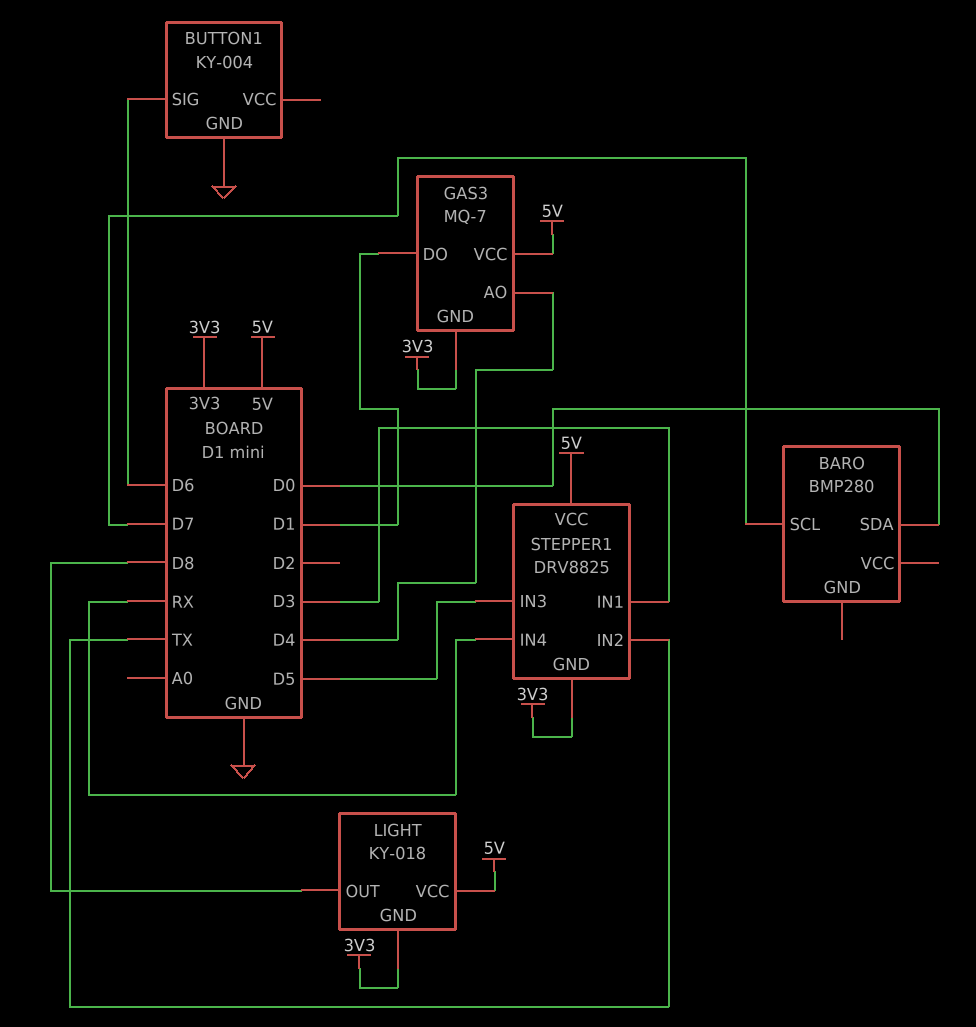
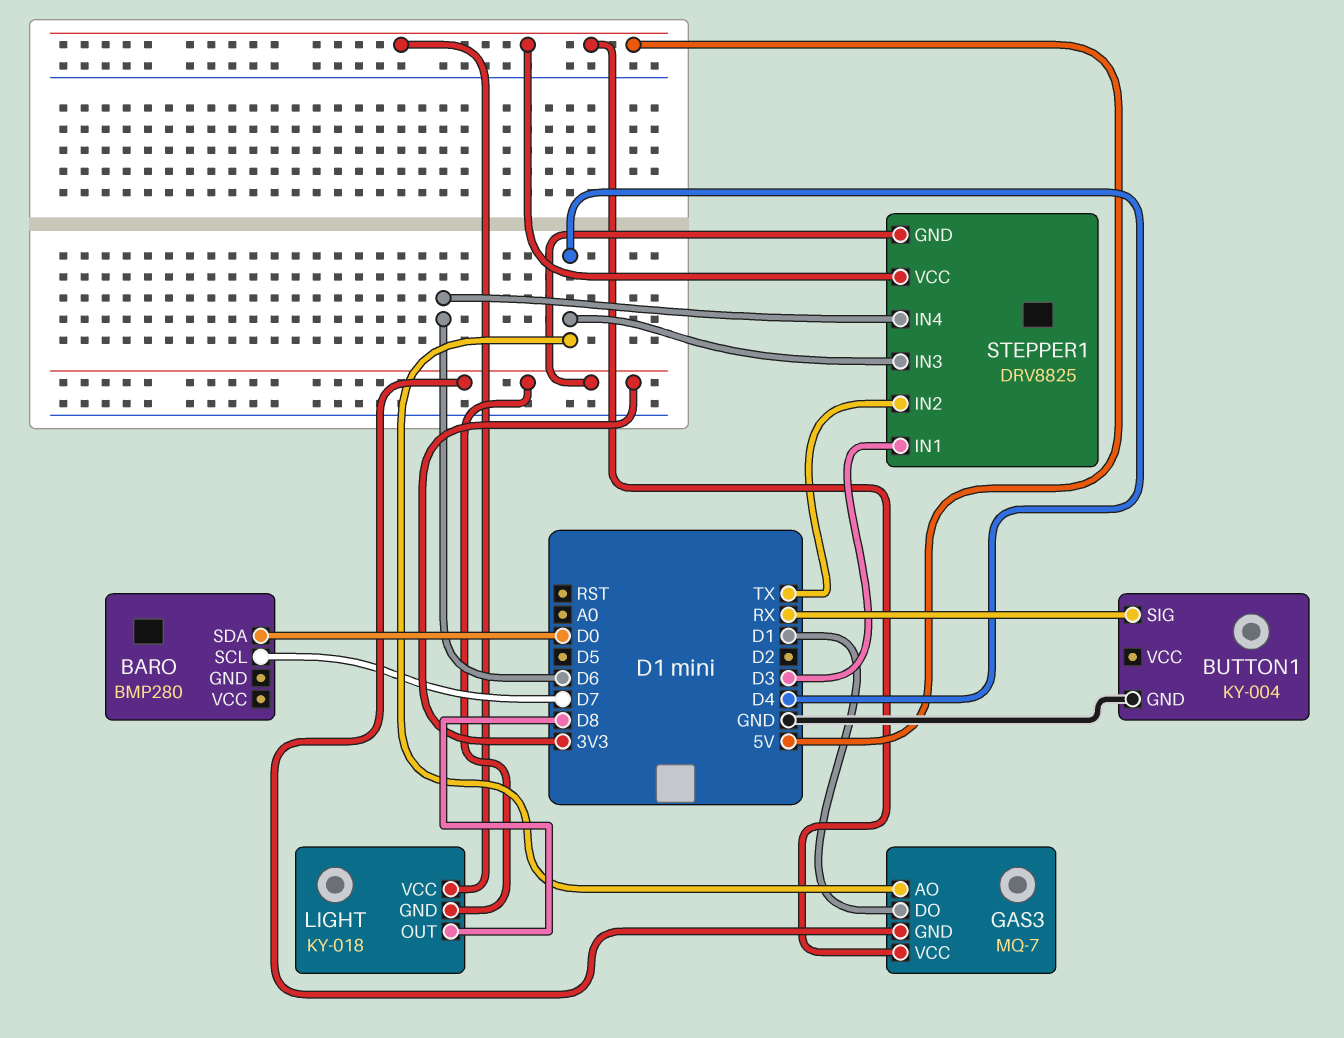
BUTTON1 pin SIG: D6 -> RX
STEPPER1 pin IN3: D5 -> D4
STEPPER1 pin IN4: RX -> D6

